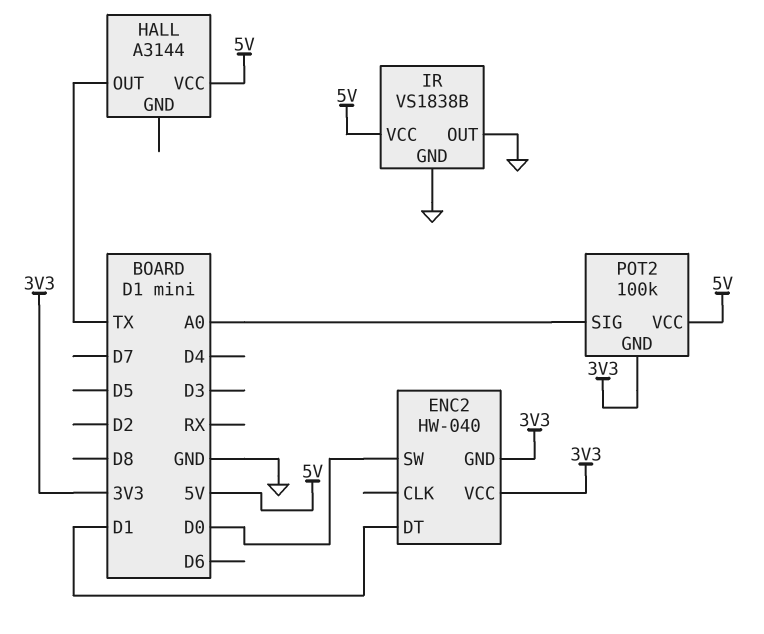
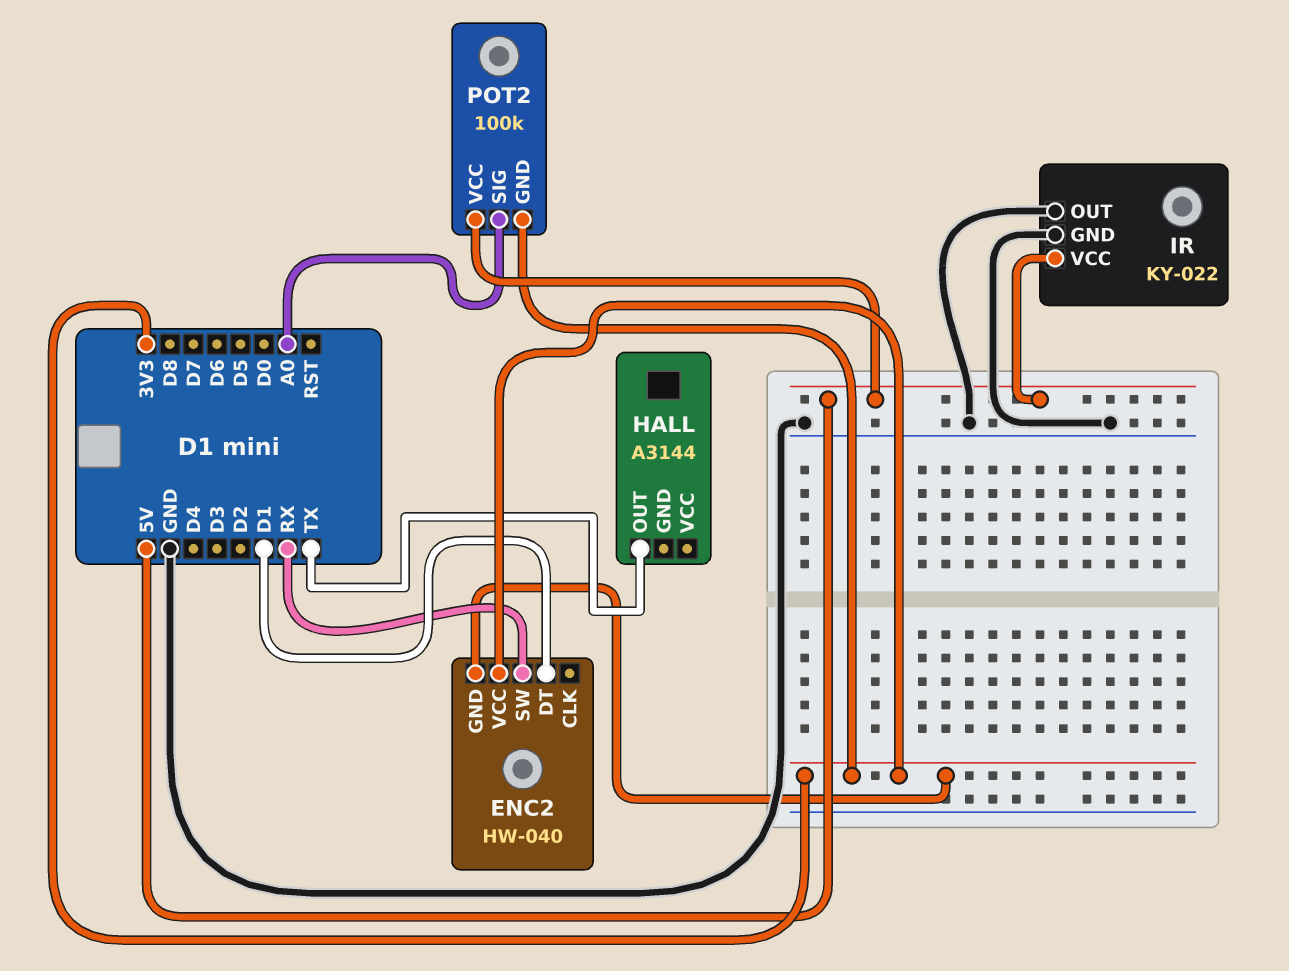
ENC2 pin SW: D0 -> RX
HALL pin VCC: 5V -> none
IR: VS1838B -> KY-022

